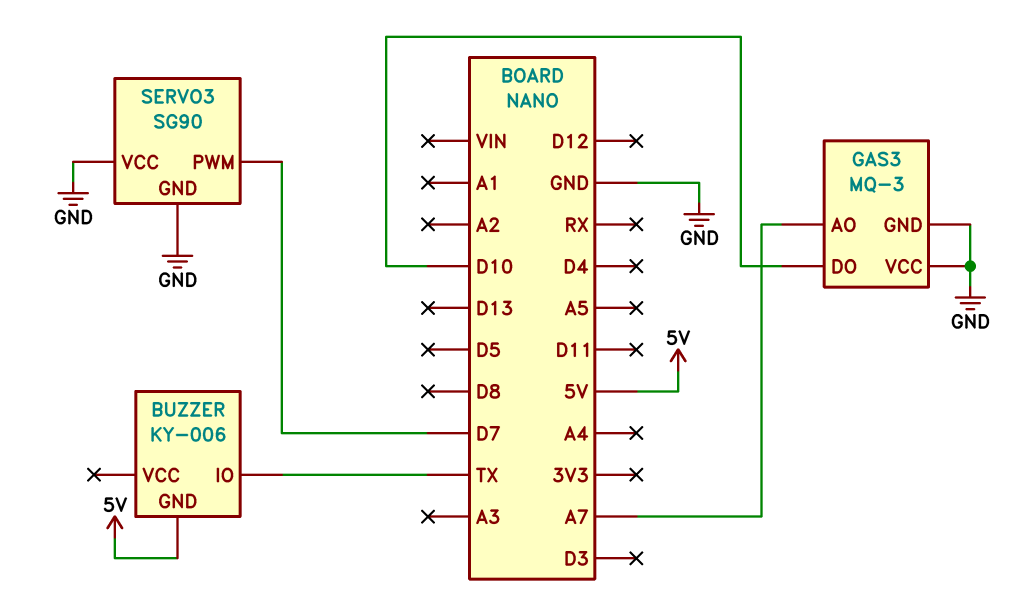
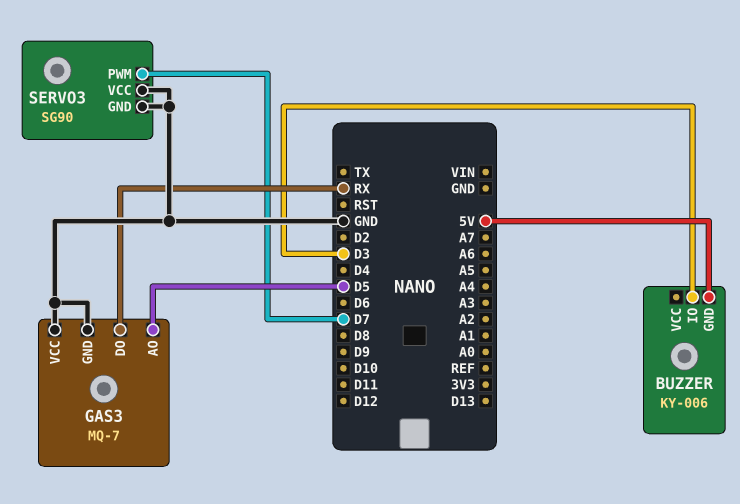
BUZZER pin IO: TX -> D3
GAS3: MQ-3 -> MQ-7
GAS3 pin AO: A7 -> D5
GAS3 pin DO: D10 -> RX

